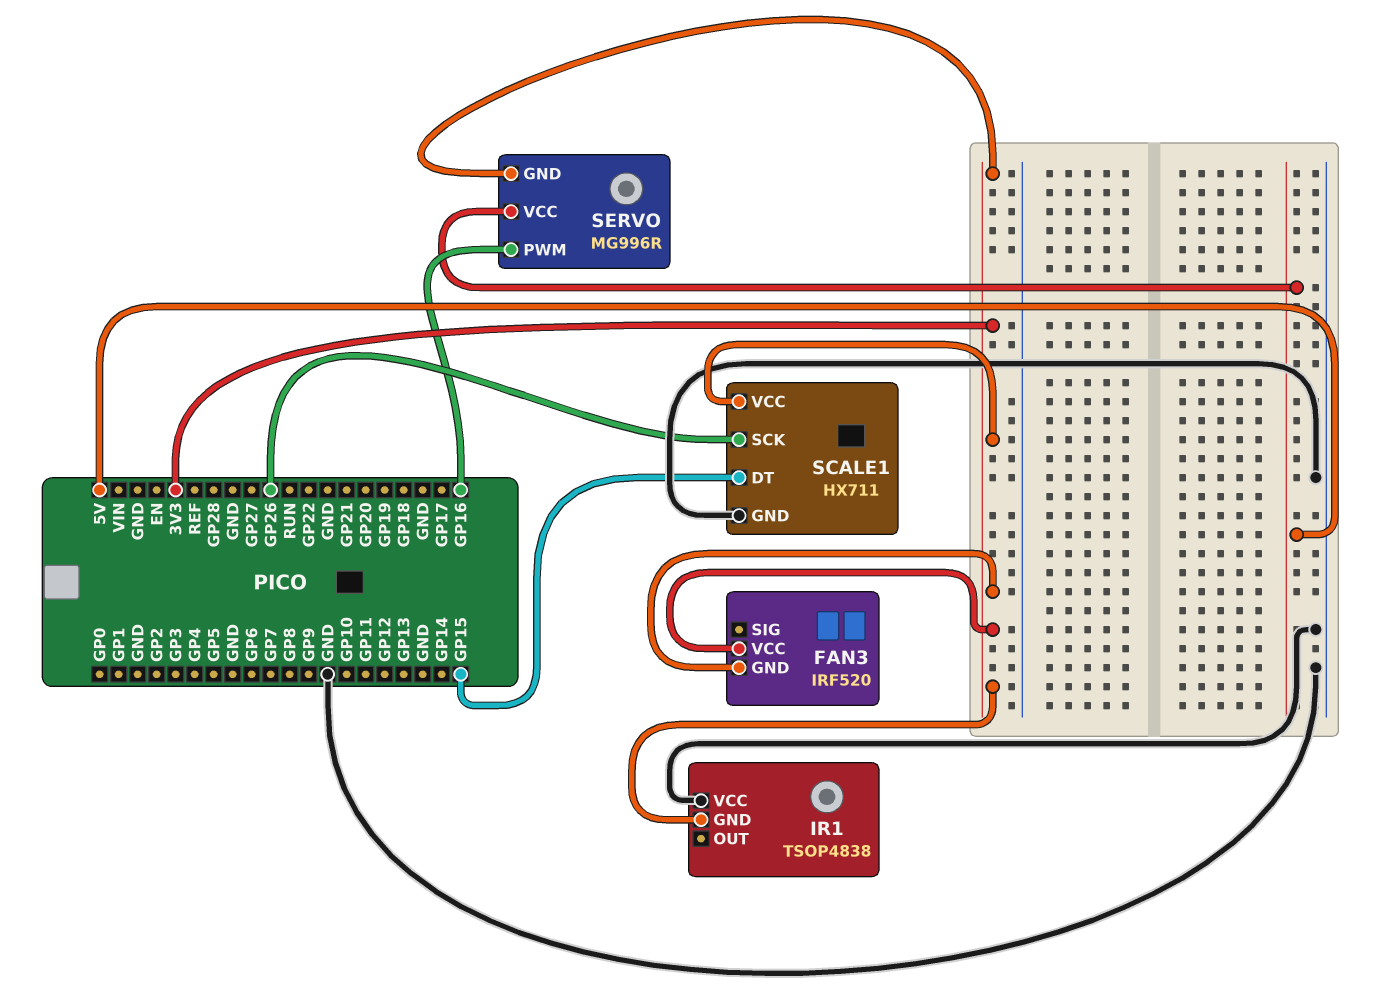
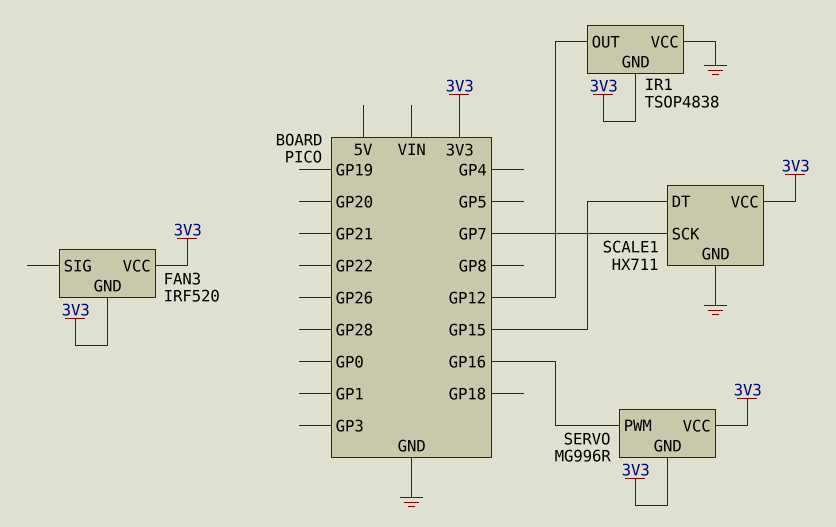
IR1 pin OUT: none -> GP12
SCALE1 pin SCK: GP26 -> GP7
SERVO pin VCC: 5V -> 3V3

